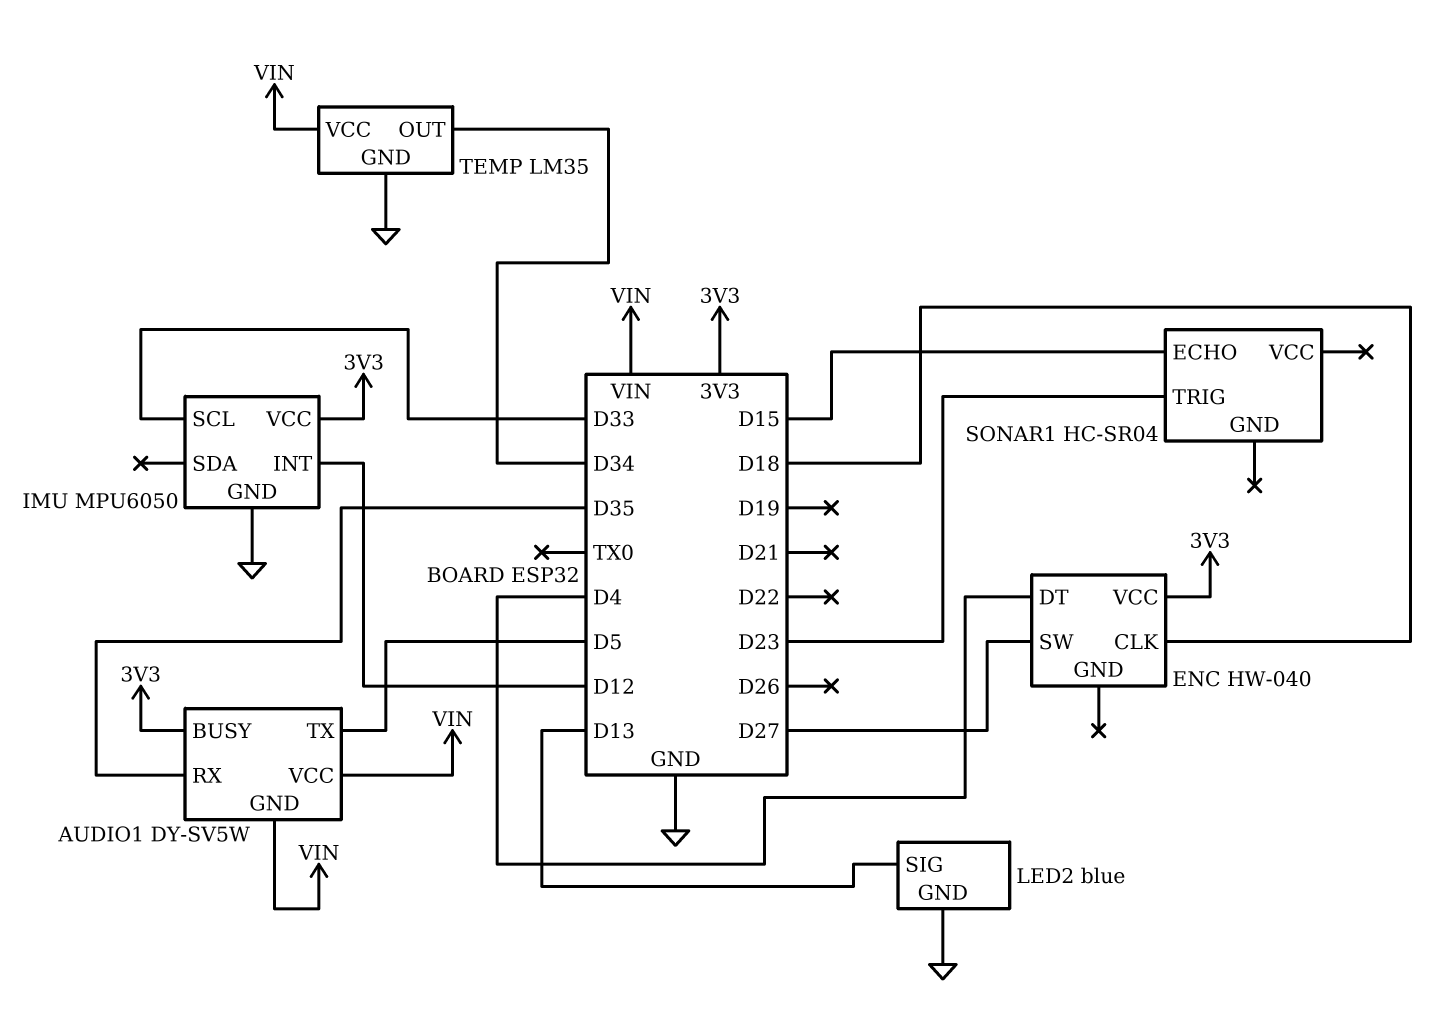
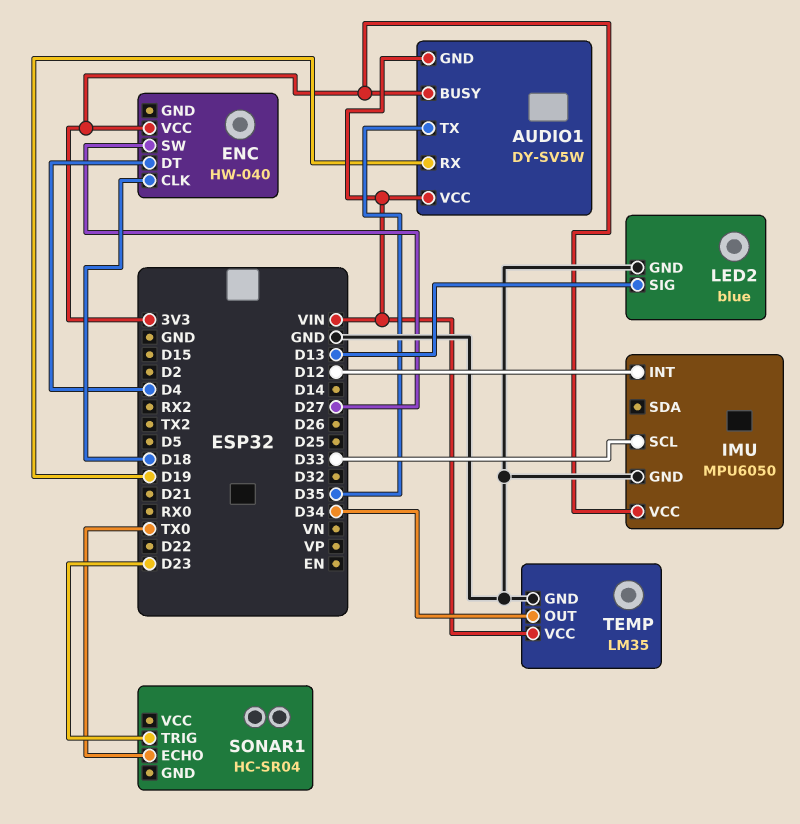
AUDIO1 pin RX: D35 -> D19
AUDIO1 pin TX: D5 -> D35
SONAR1 pin ECHO: D15 -> TX0

